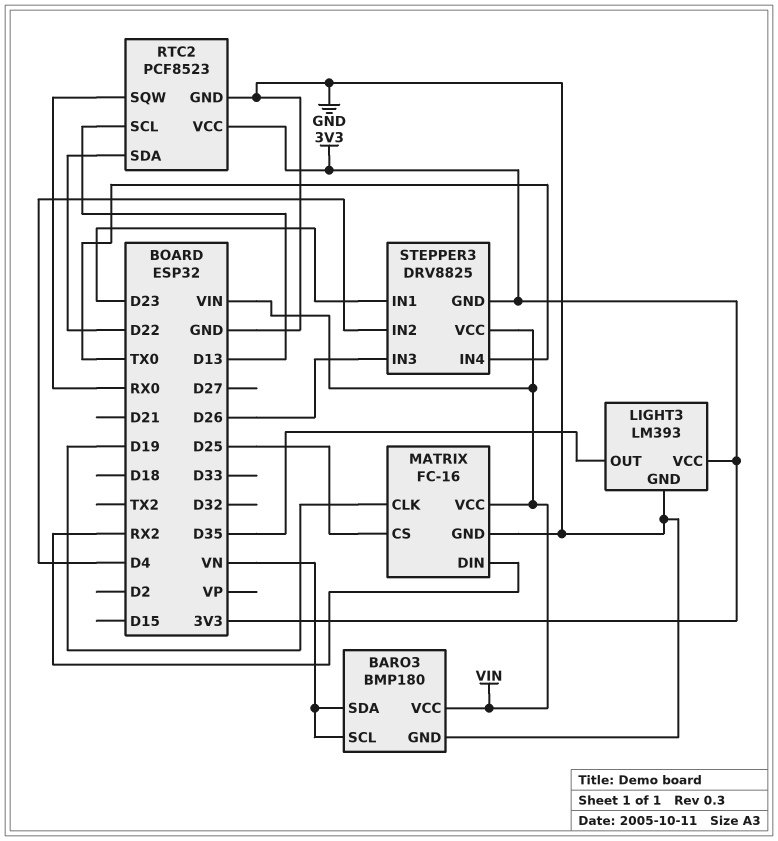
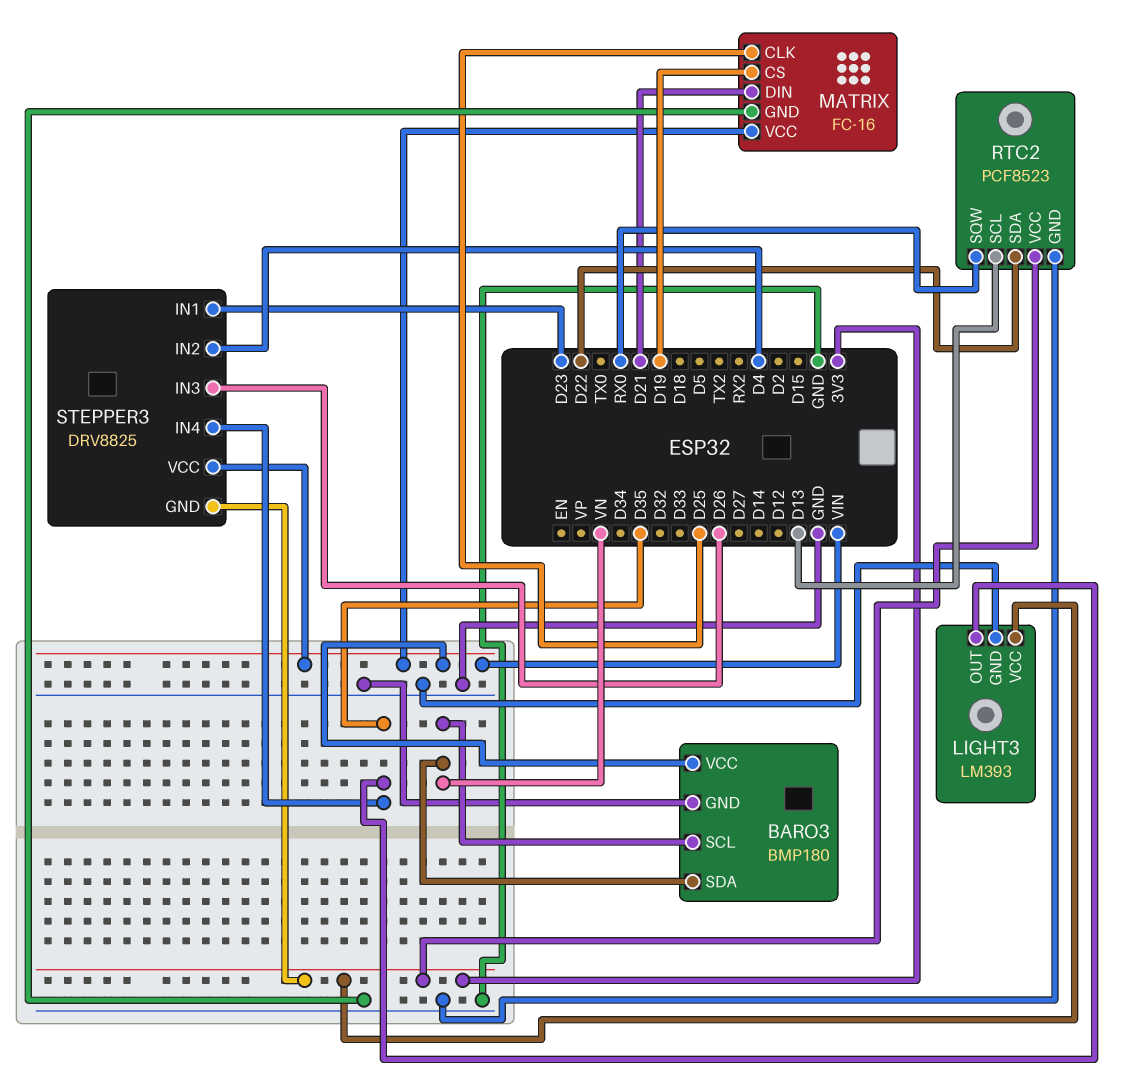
MATRIX pin CLK: D19 -> D25
MATRIX pin CS: D25 -> D19
MATRIX pin DIN: RX2 -> D21
STEPPER3 pin IN4: TX0 -> D35

